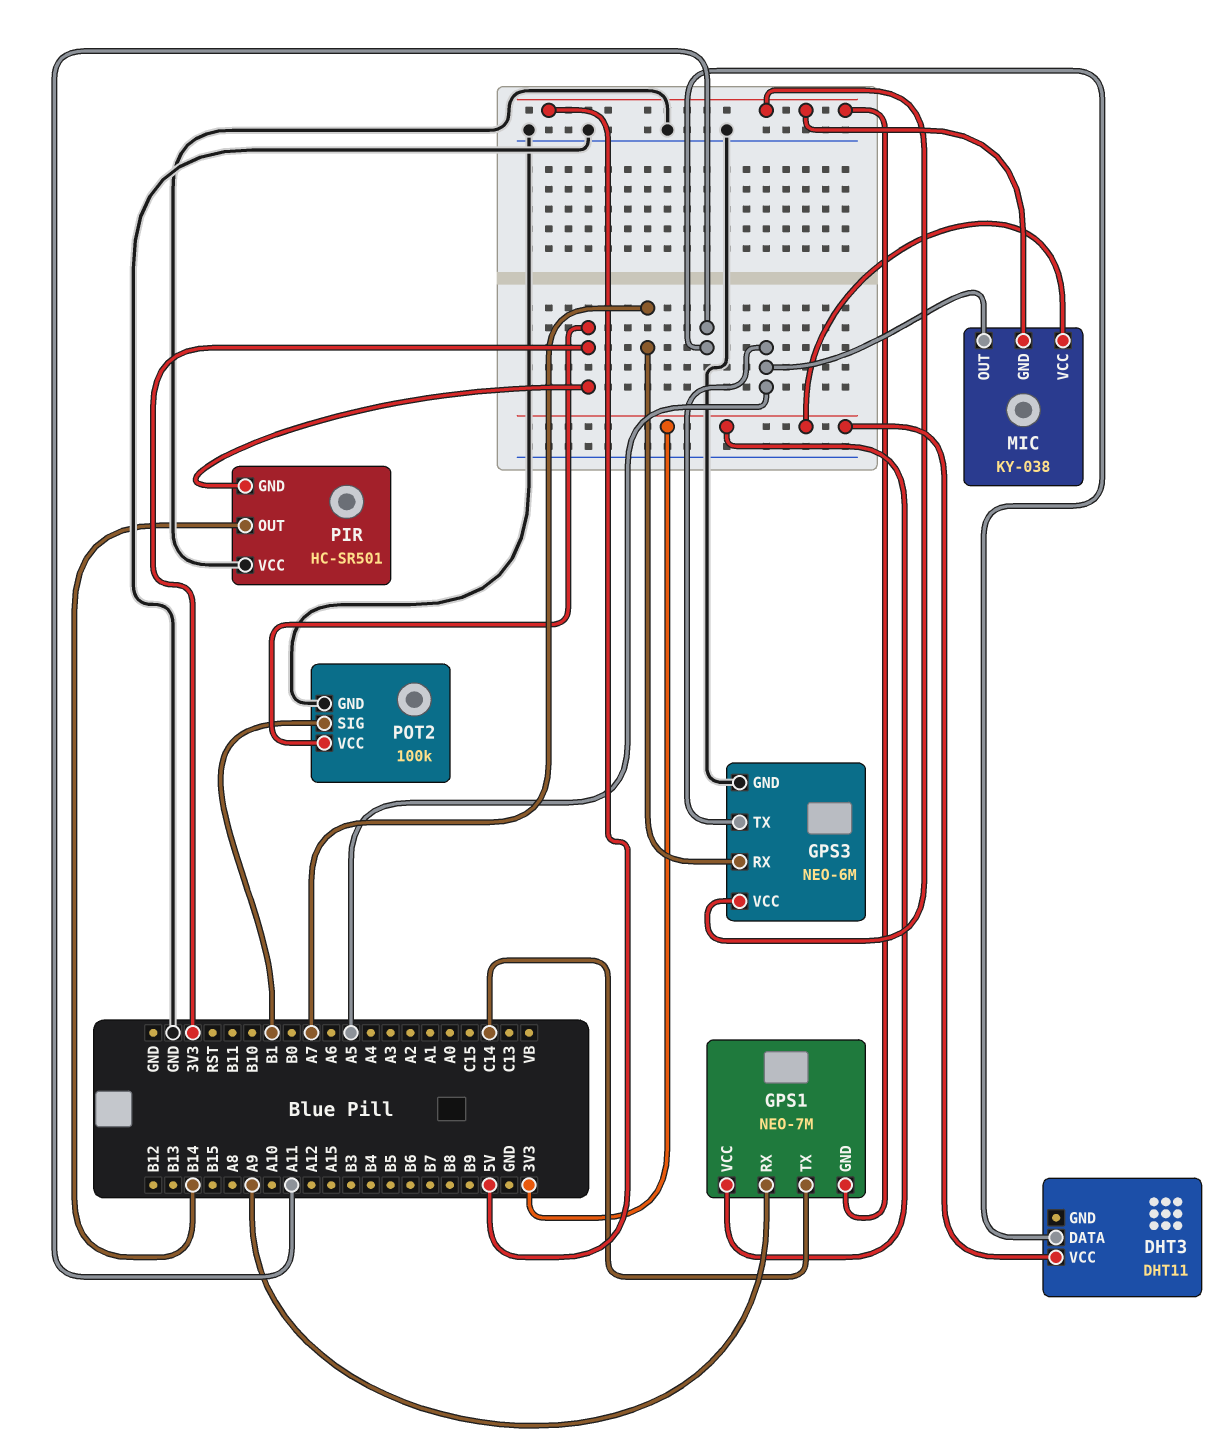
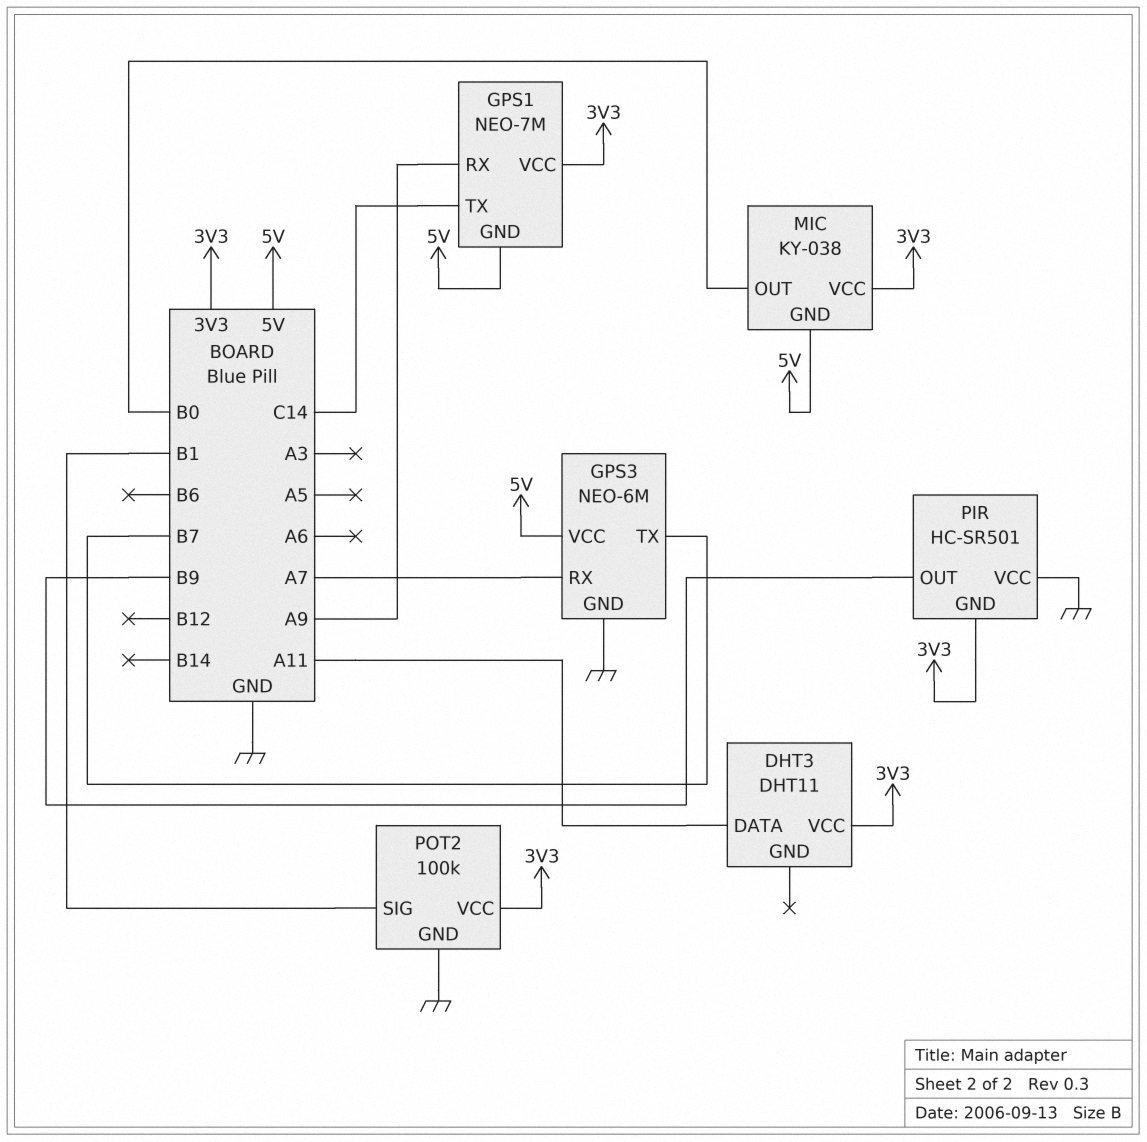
GPS3 pin TX: A5 -> B7
MIC pin OUT: A5 -> B0
PIR pin OUT: B14 -> B9

